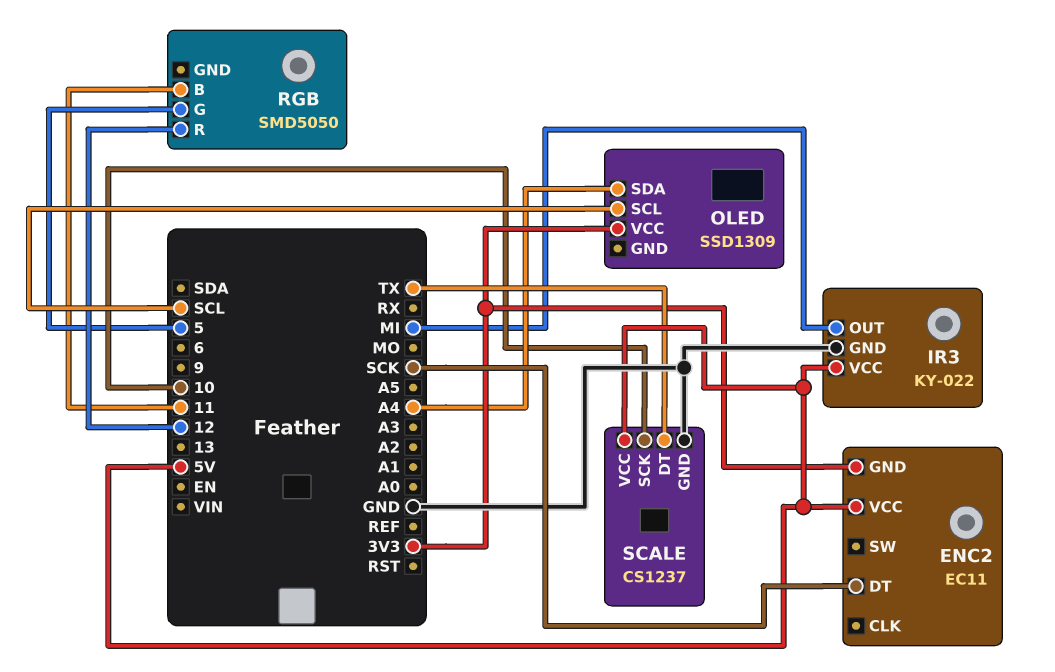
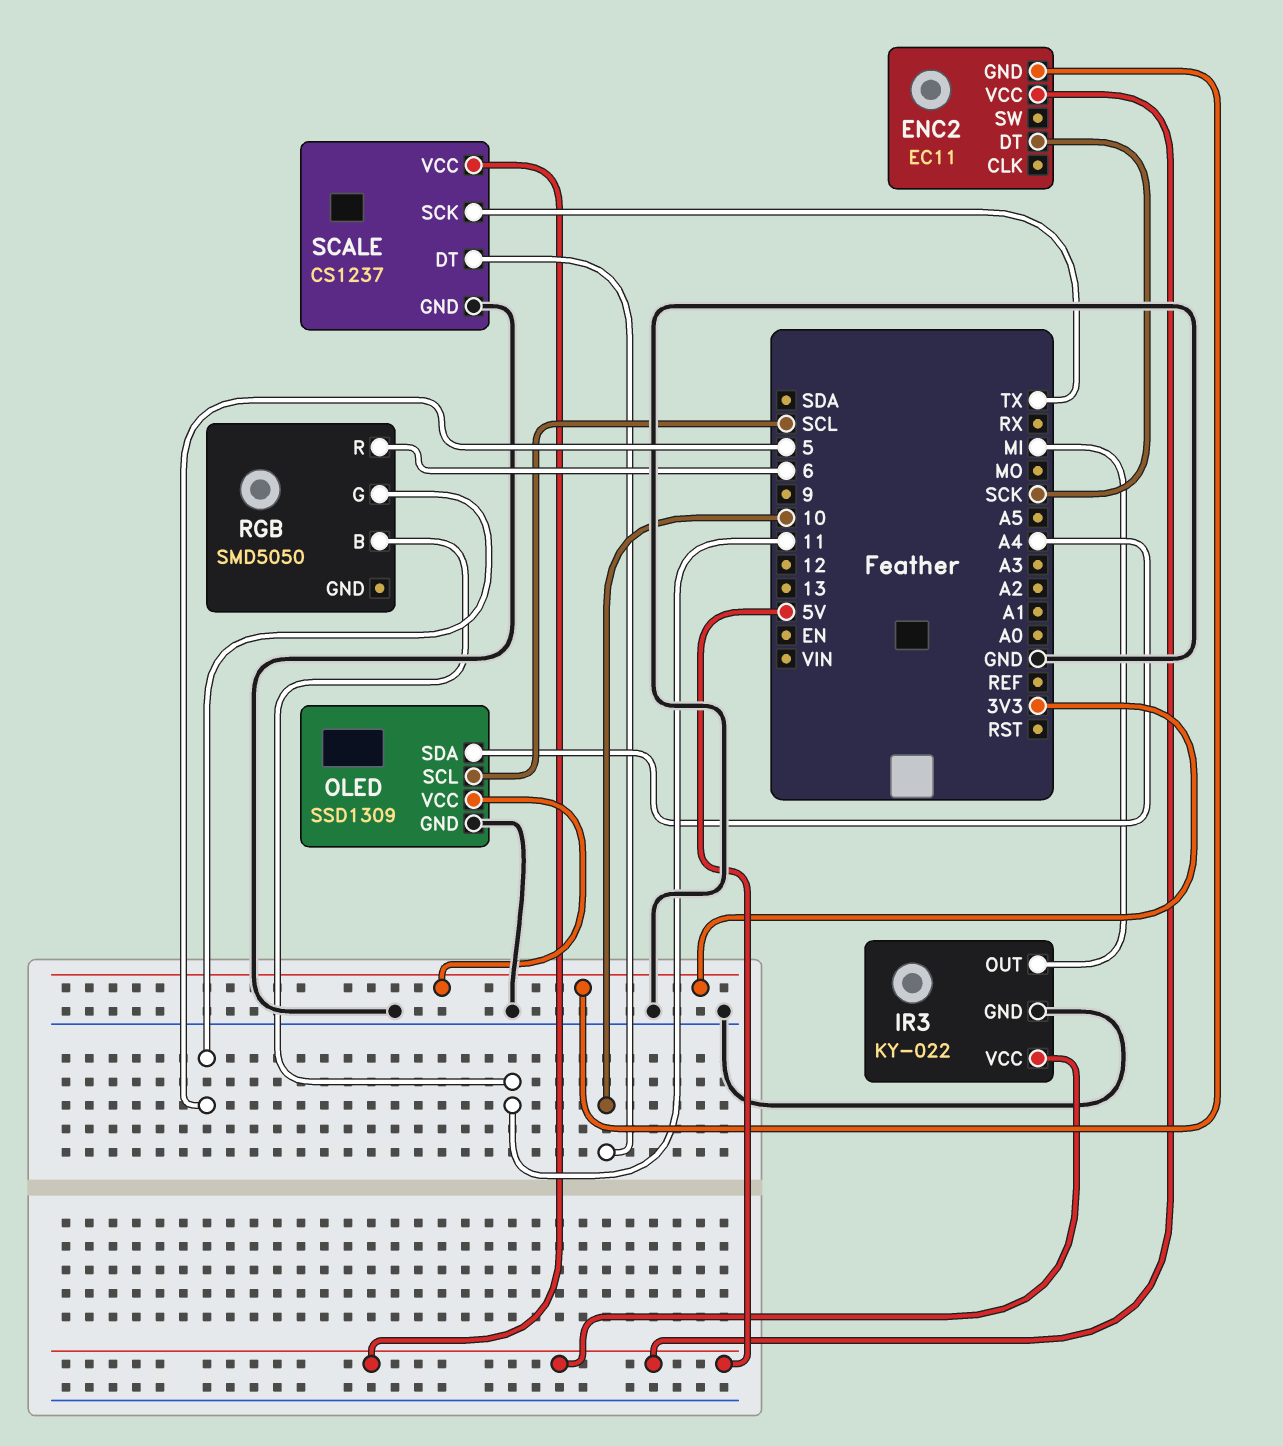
OLED pin GND: none -> GND
RGB pin R: 12 -> 6
SCALE pin DT: TX -> 10
SCALE pin SCK: 10 -> TX

